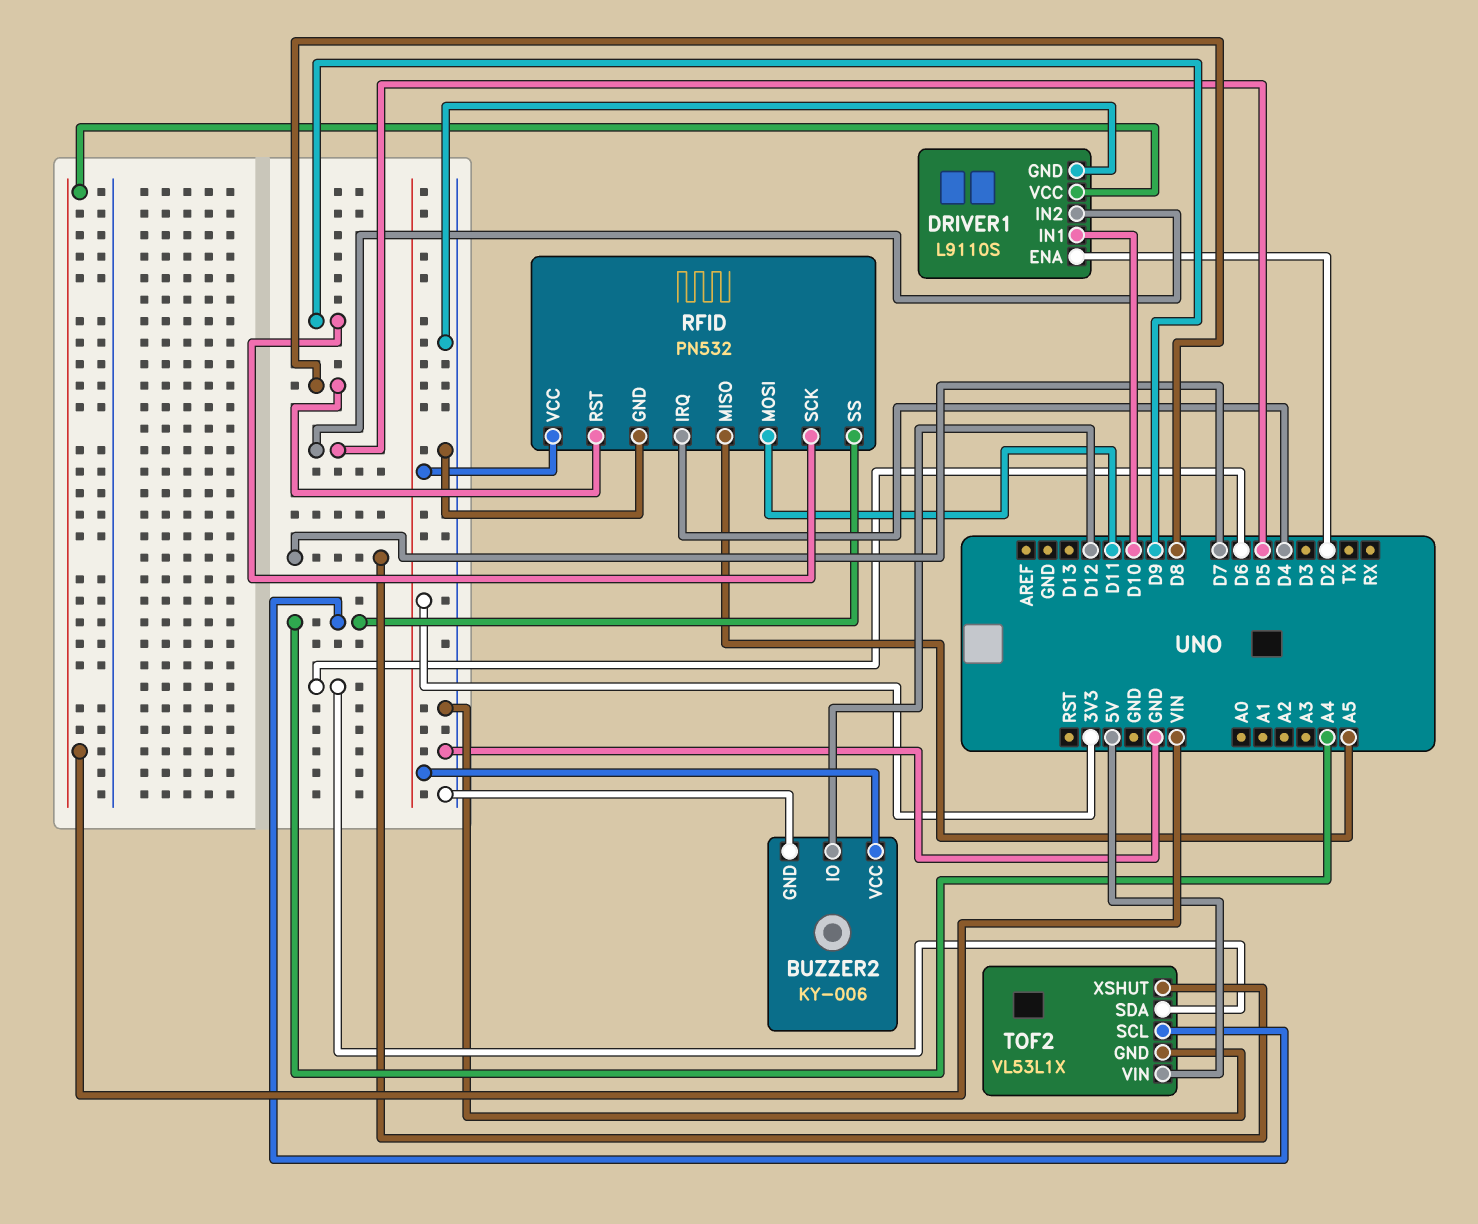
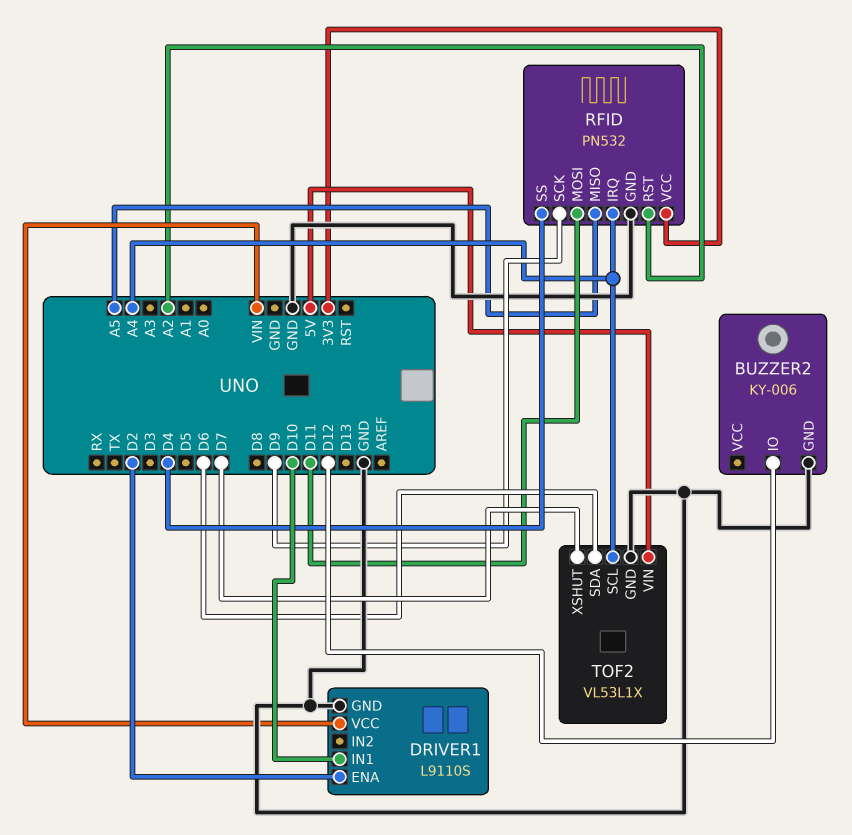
BUZZER2 pin VCC: 3V3 -> none
DRIVER1 pin IN2: D5 -> none
RFID pin IRQ: D4 -> A4
RFID pin RST: D8 -> A2
RFID pin SS: A4 -> D4

